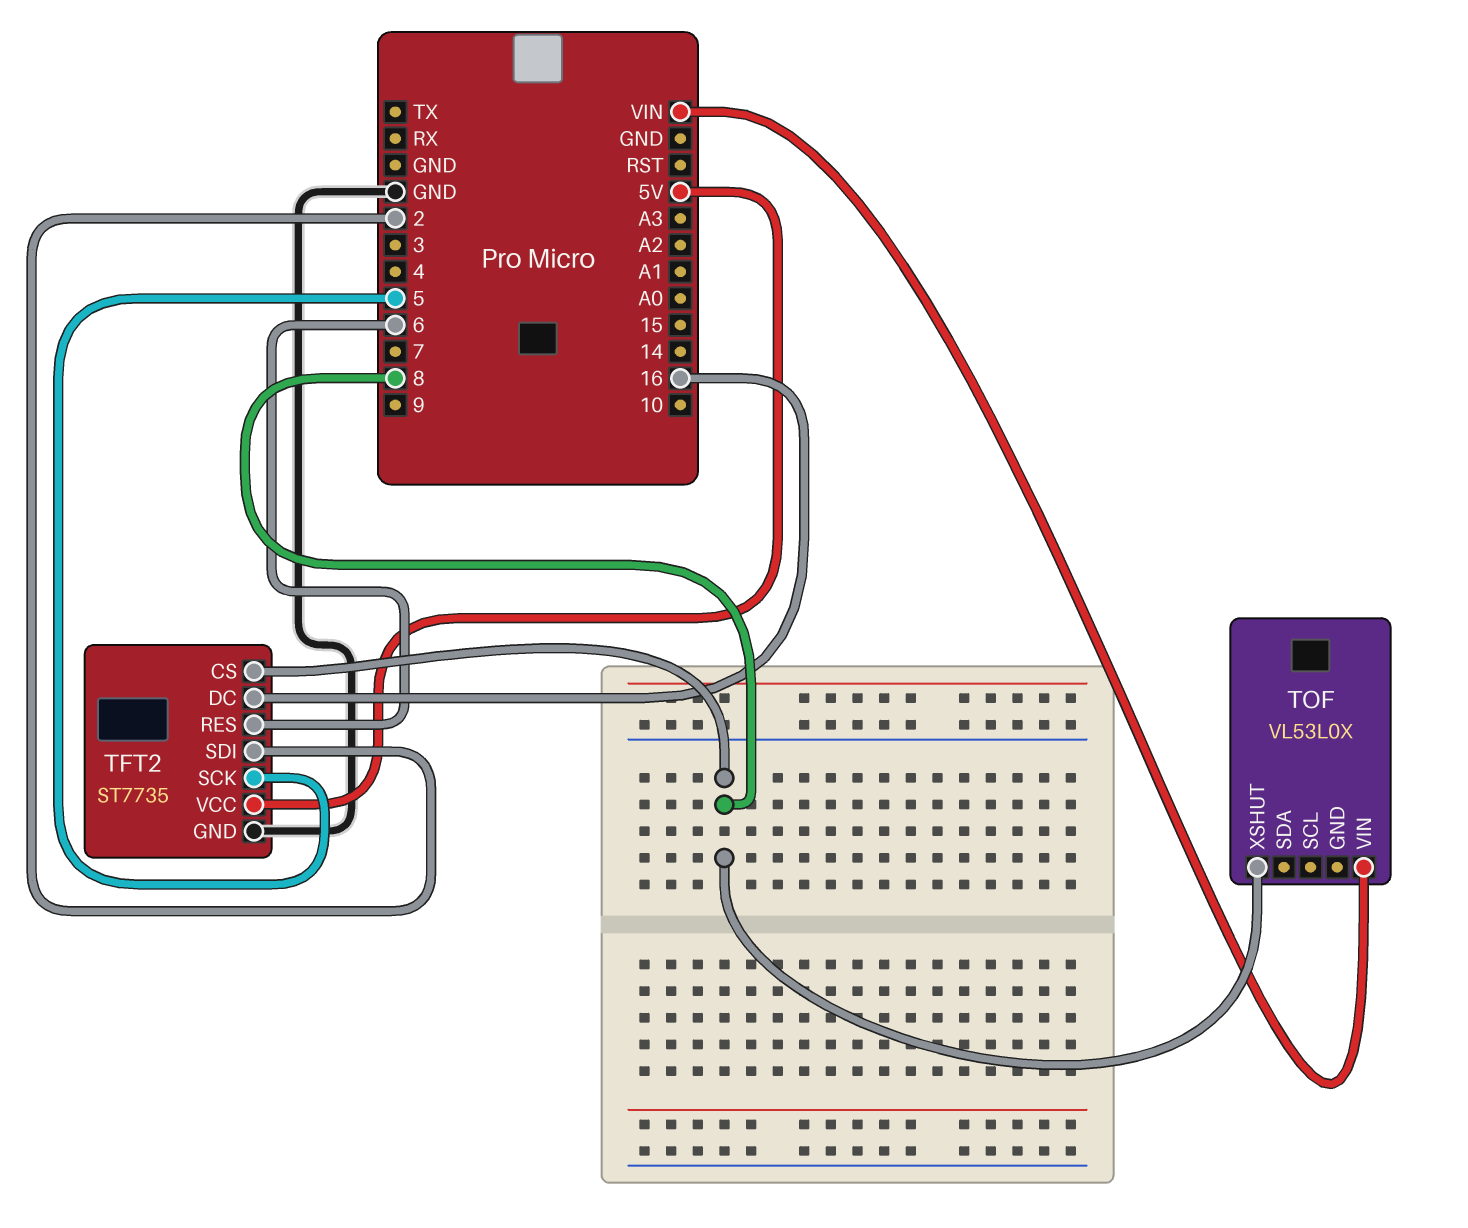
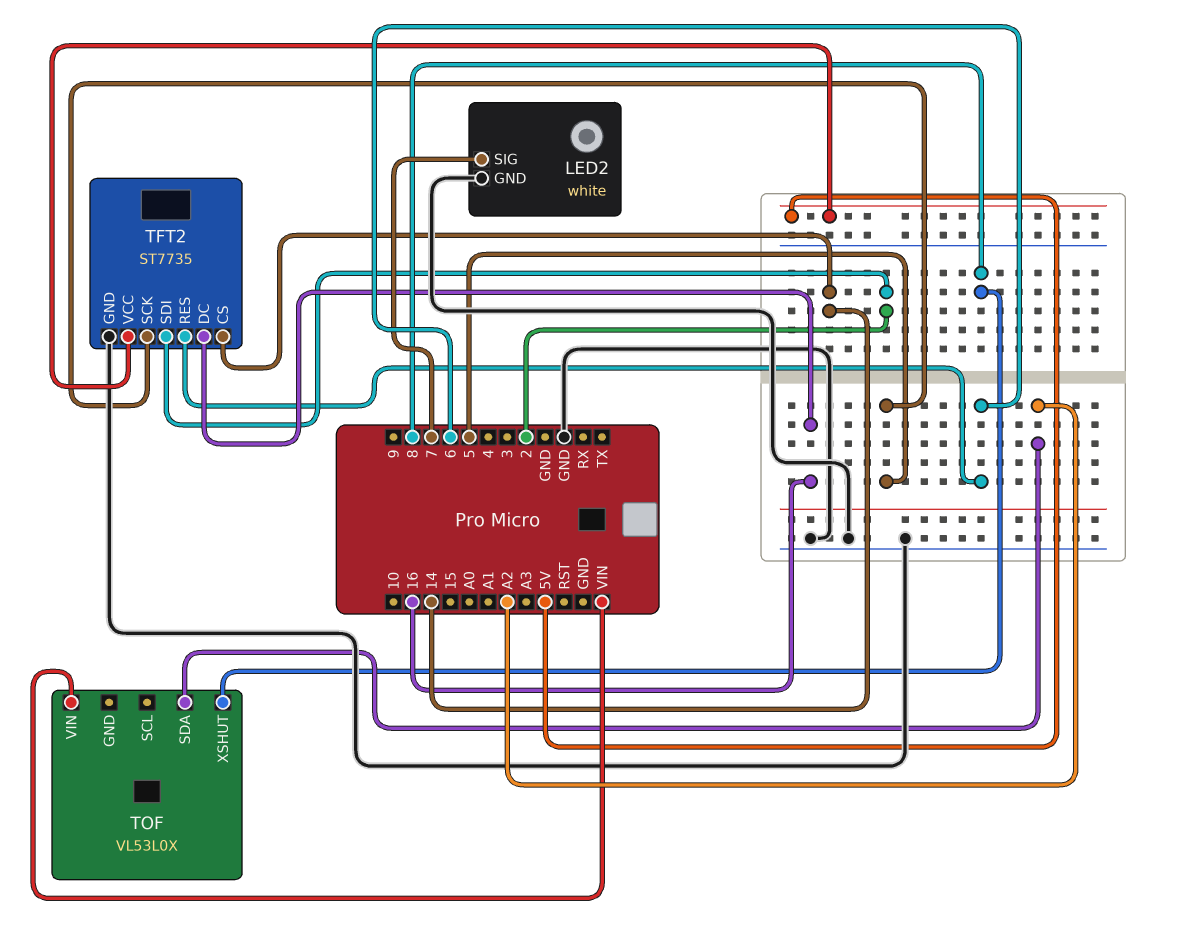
LED2: none -> white
LED2 pin GND: none -> GND
LED2 pin SIG: none -> 7
TFT2 pin CS: 8 -> 14
TOF pin SDA: none -> A2

